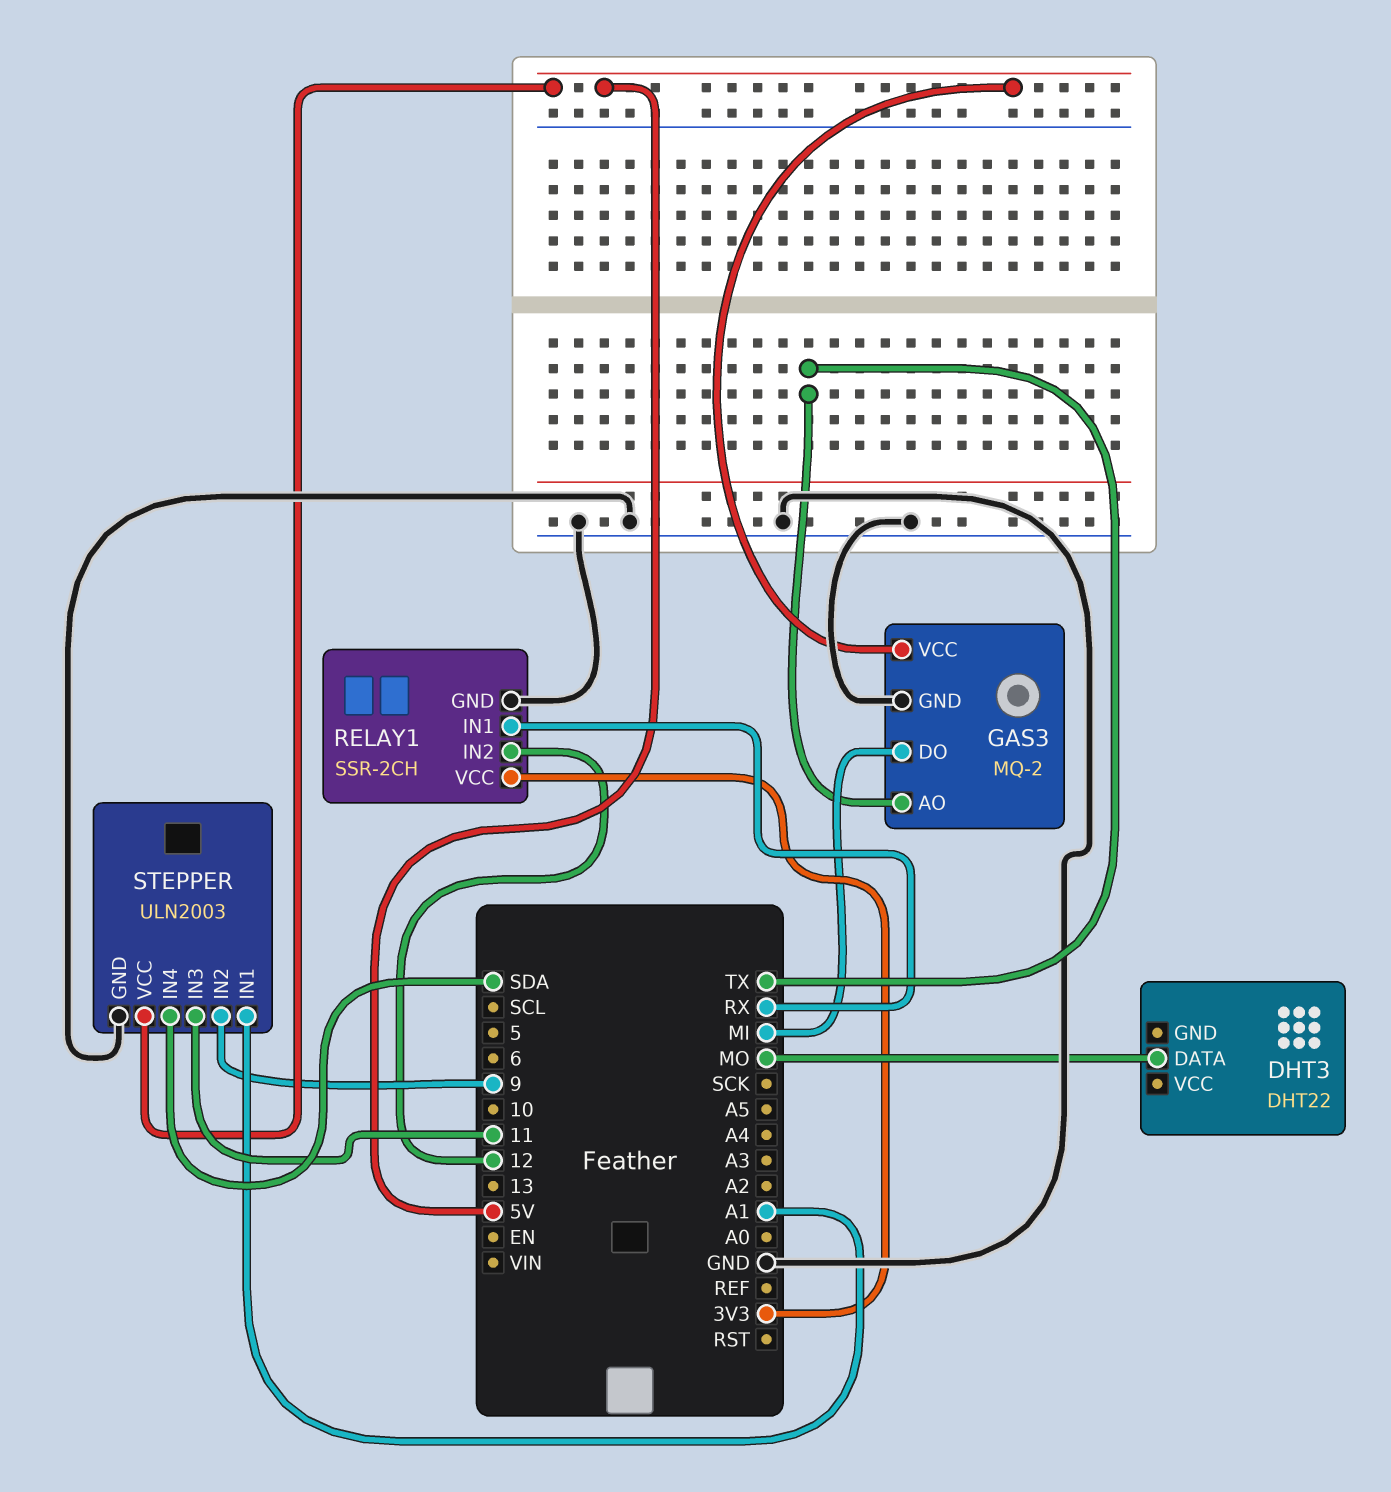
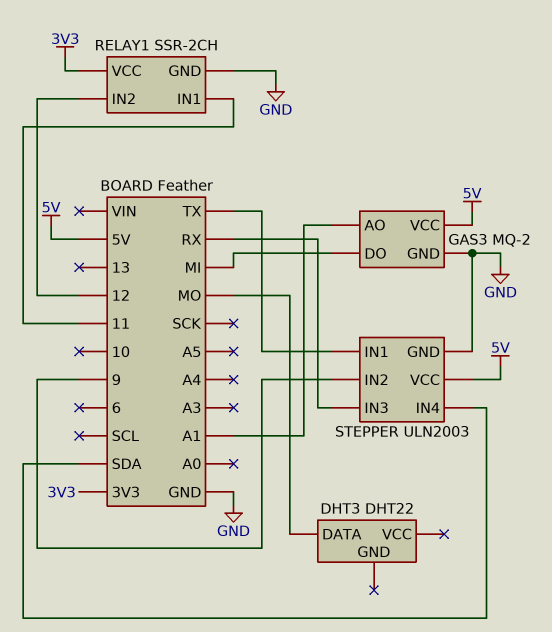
GAS3 pin AO: TX -> A1
RELAY1 pin IN1: RX -> 11
STEPPER pin IN1: A1 -> TX
STEPPER pin IN3: 11 -> RX

